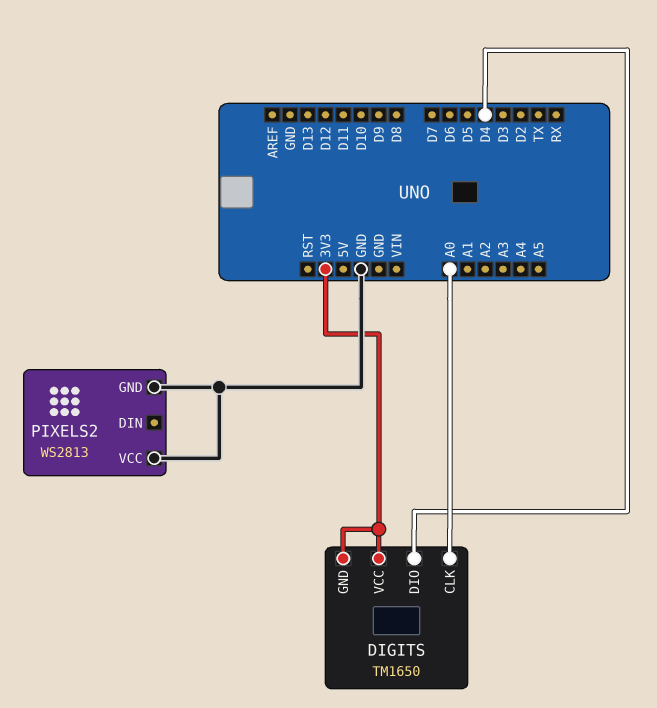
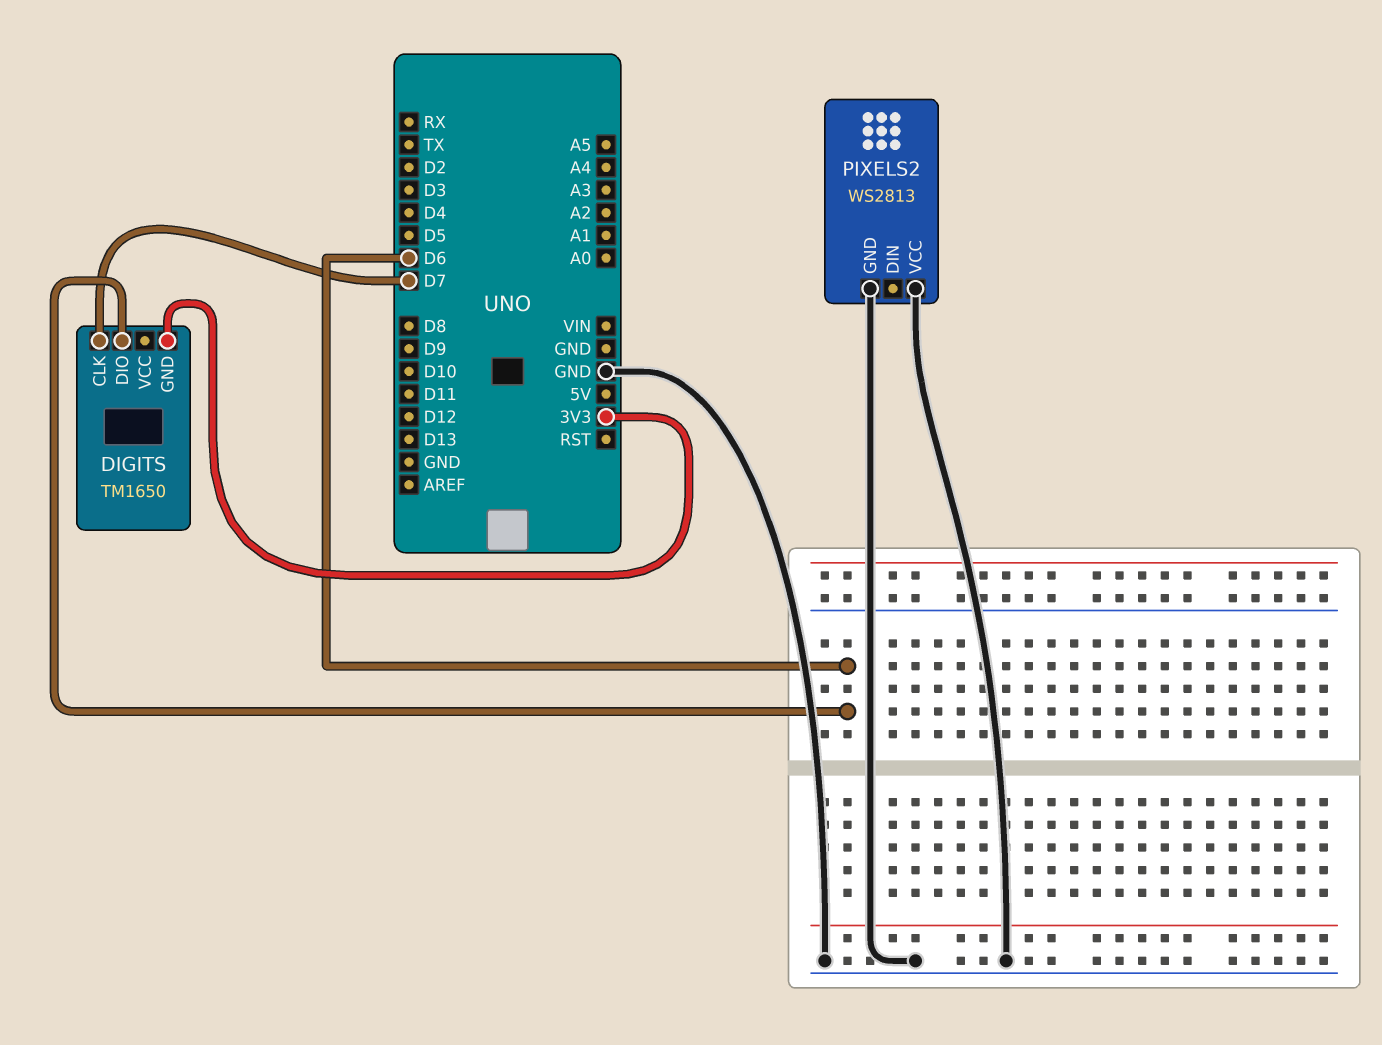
DIGITS pin CLK: A0 -> D7
DIGITS pin DIO: D4 -> D6
DIGITS pin VCC: 3V3 -> none

